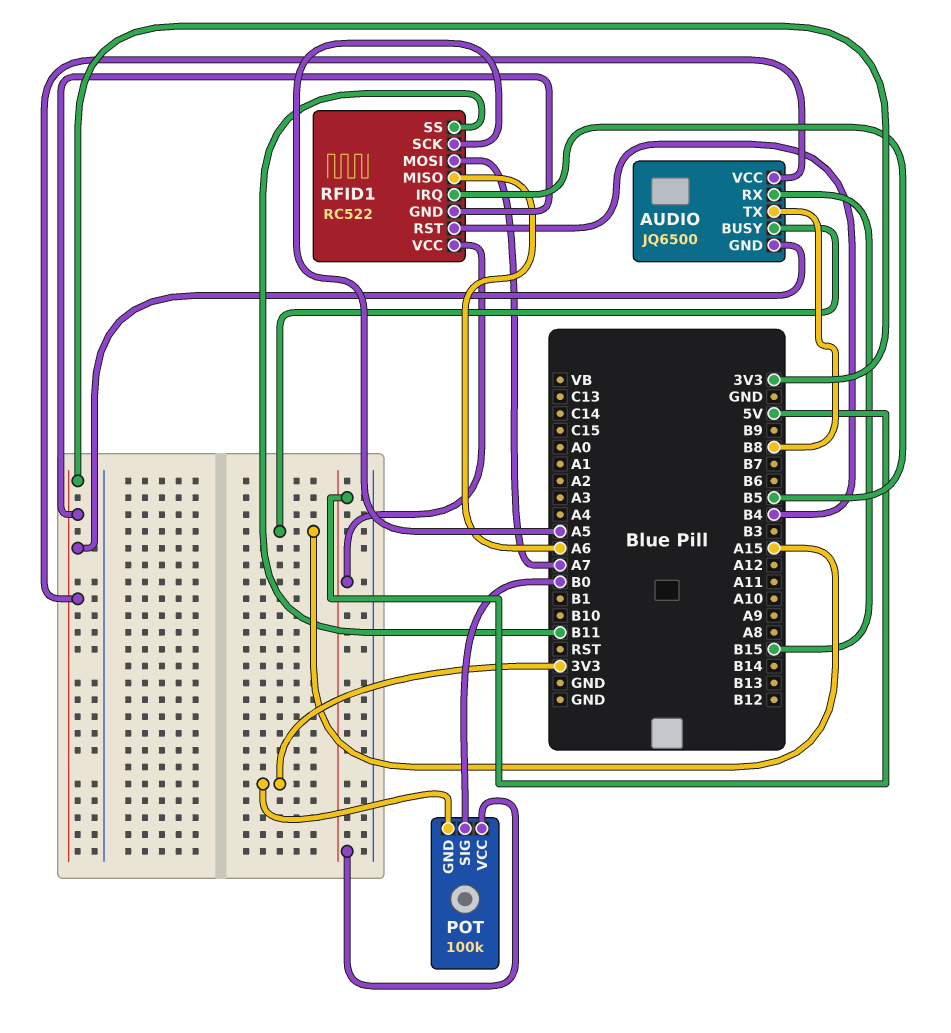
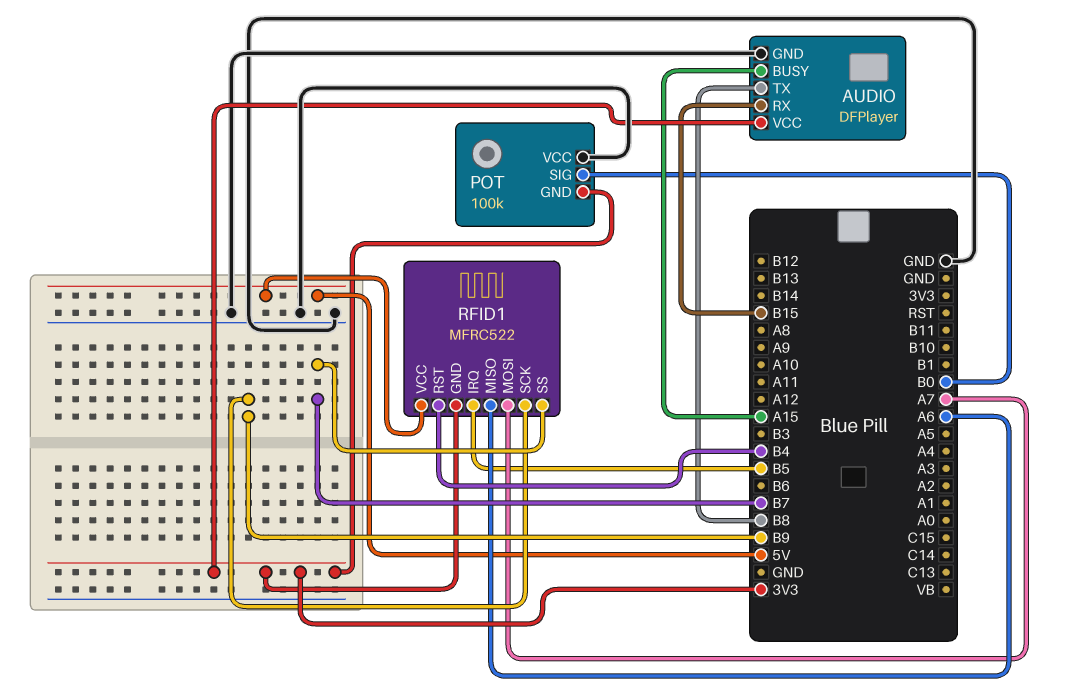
AUDIO: JQ6500 -> DFPlayer
AUDIO pin GND: 3V3 -> GND
POT pin VCC: 5V -> GND
RFID1: RC522 -> MFRC522
RFID1 pin SCK: A5 -> B9
RFID1 pin SS: B11 -> B7

